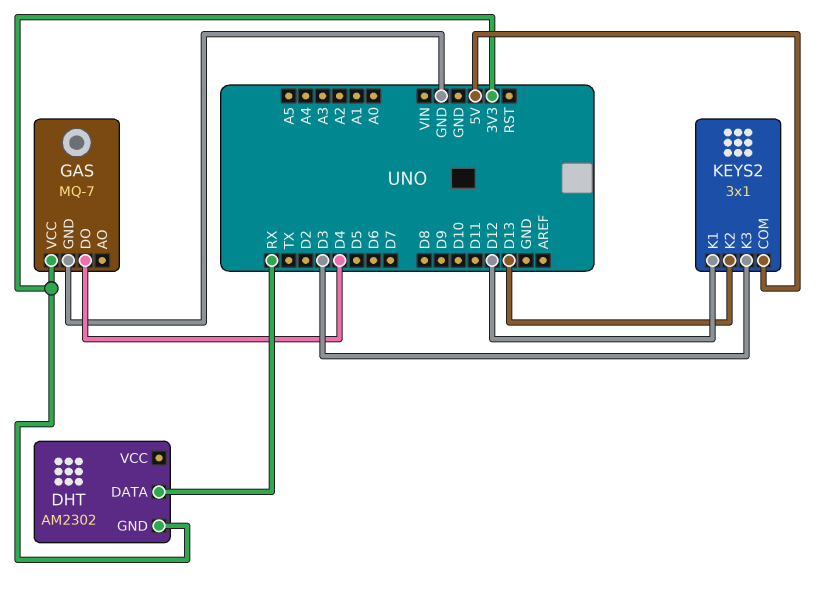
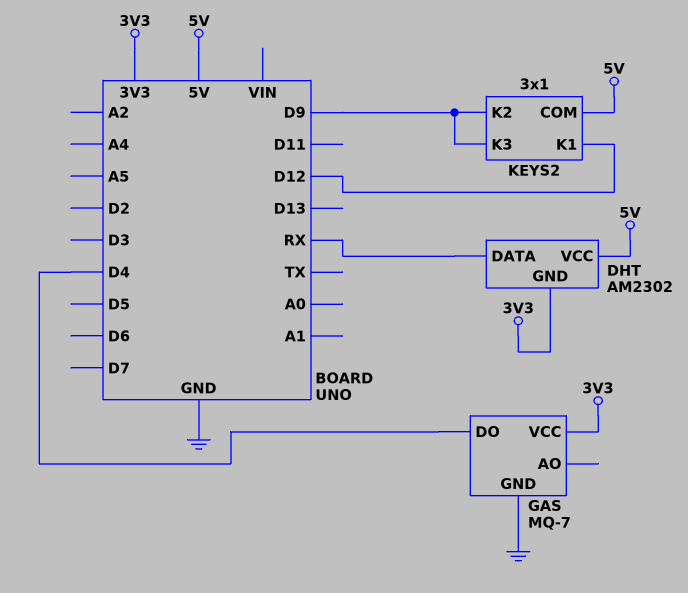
DHT pin VCC: none -> 5V
KEYS2 pin K2: D13 -> D9
KEYS2 pin K3: D3 -> D9

